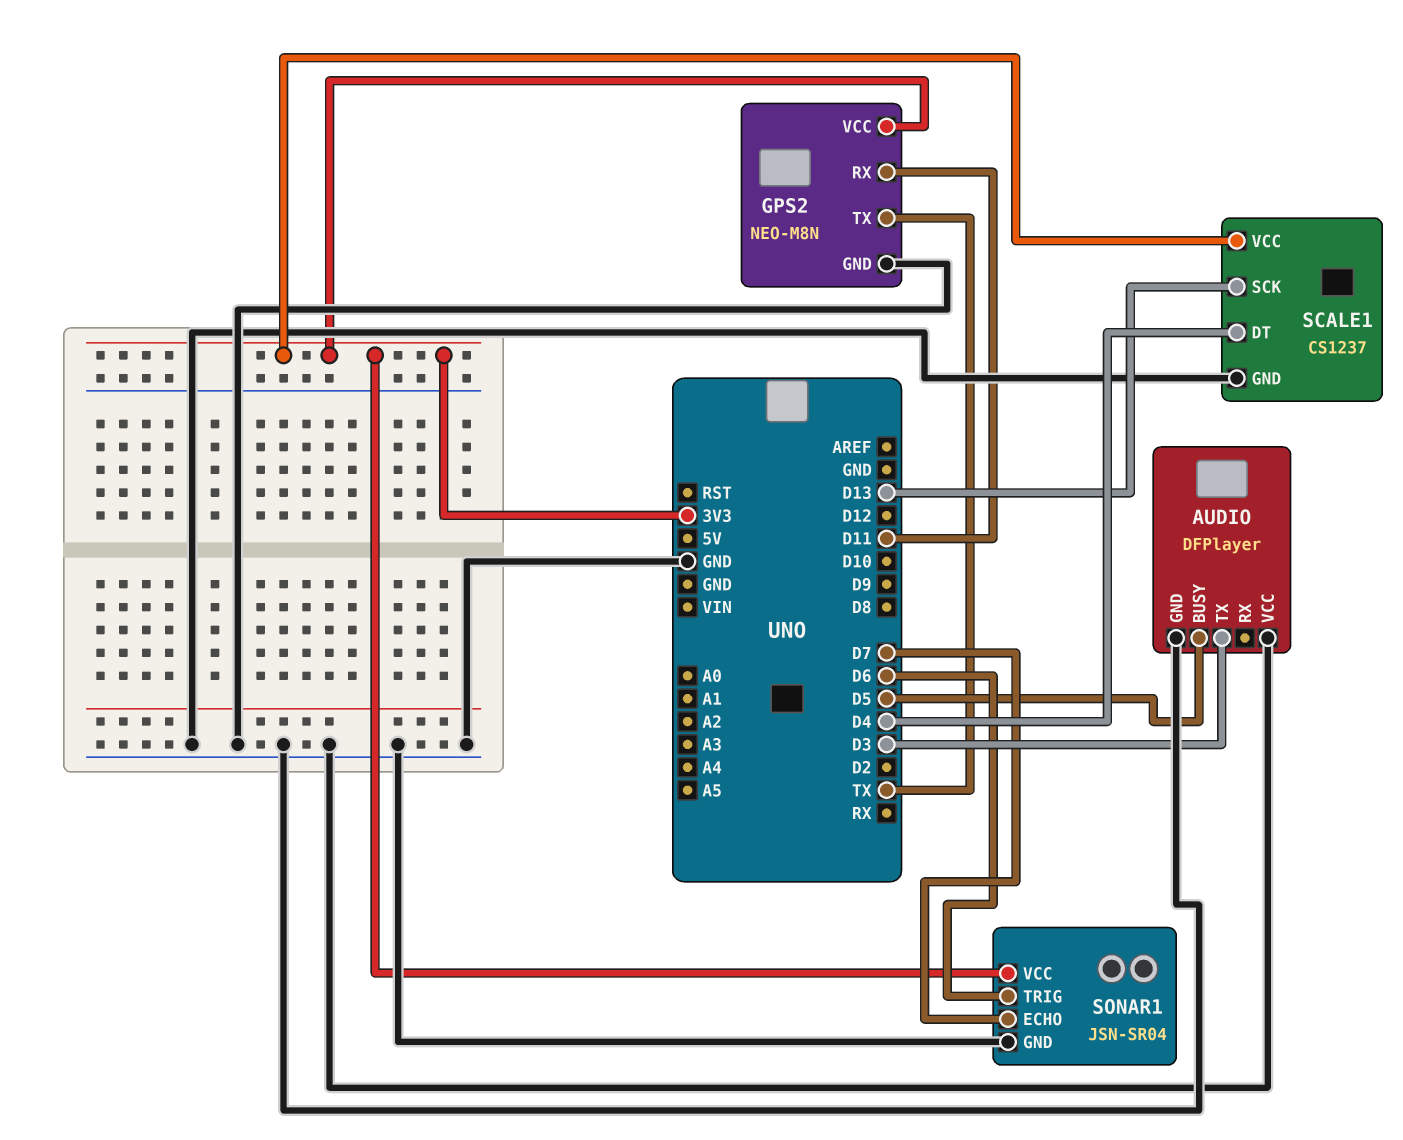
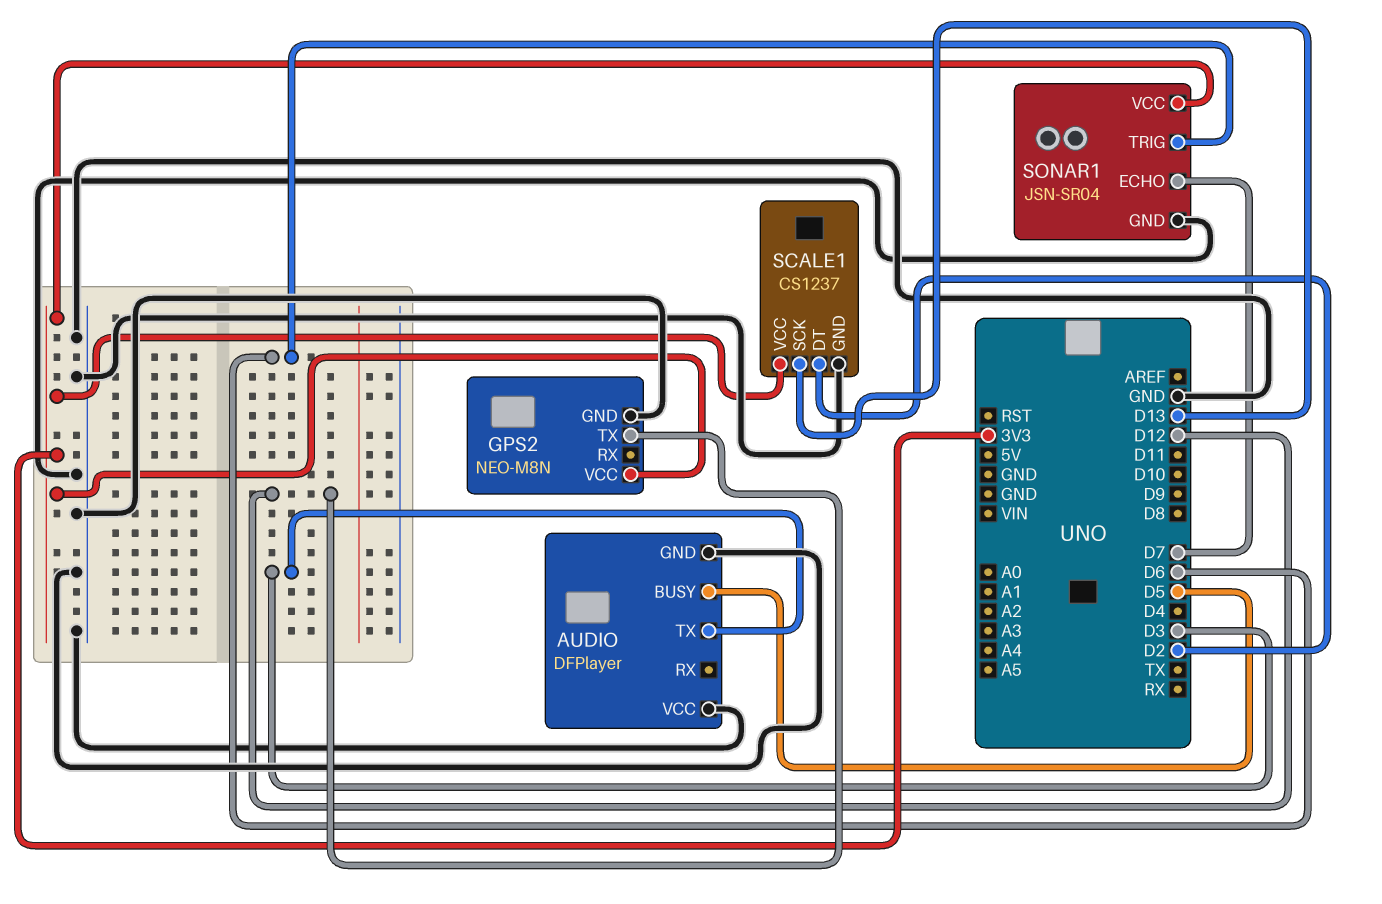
GPS2 pin RX: D11 -> none
GPS2 pin TX: TX -> D12
SCALE1 pin DT: D4 -> D2

